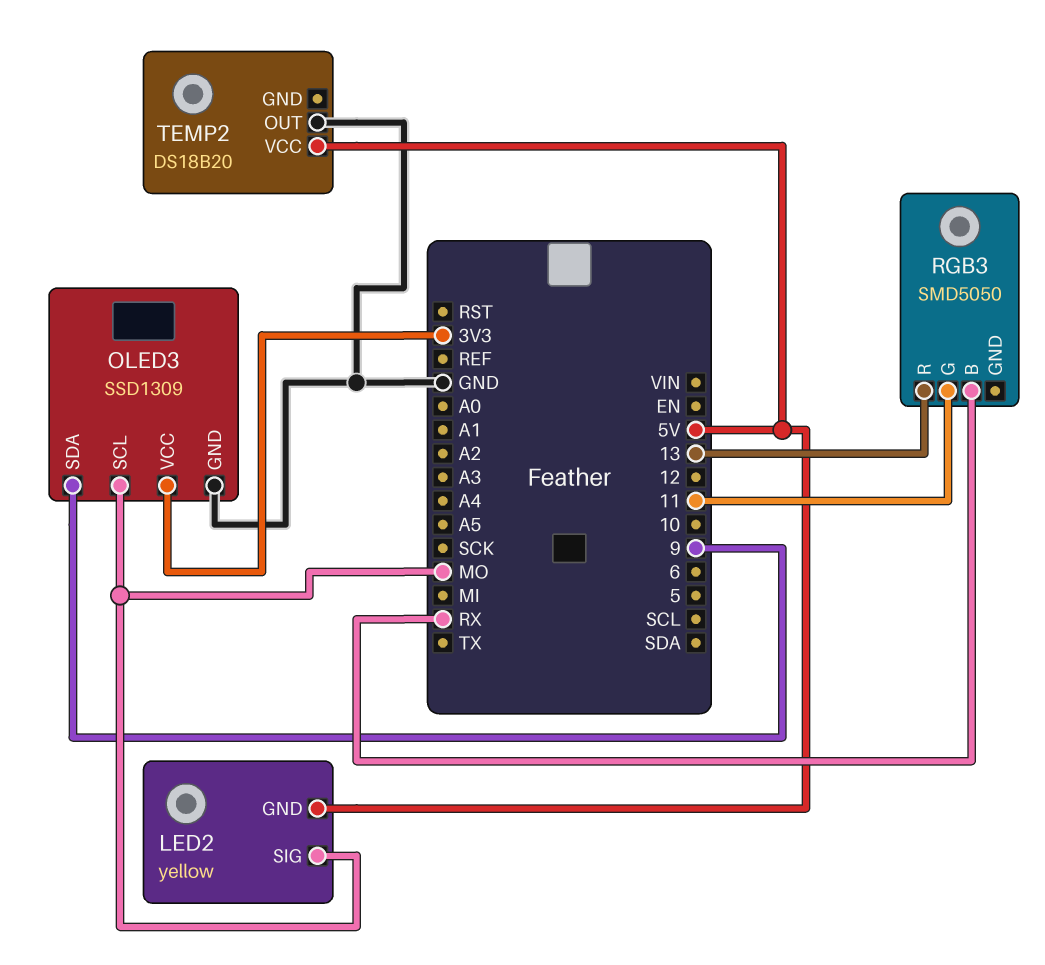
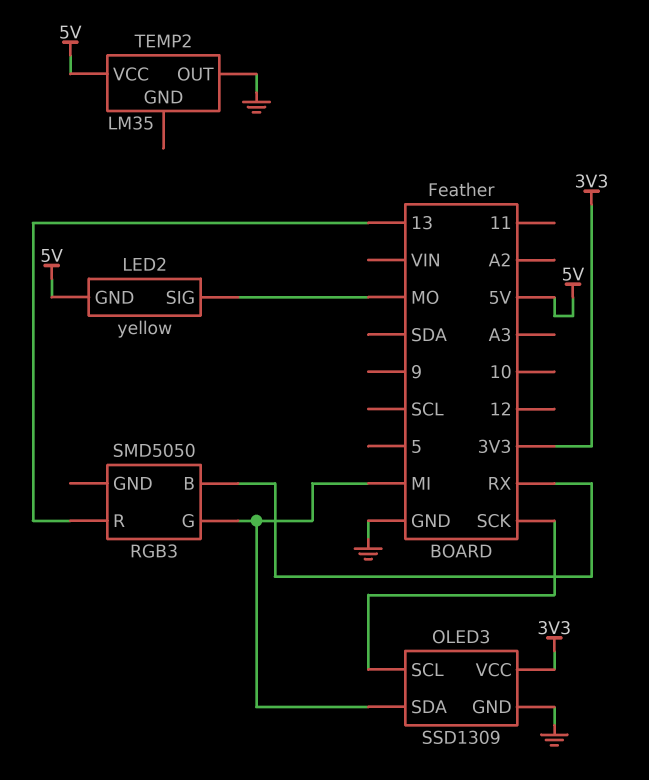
OLED3 pin SCL: MO -> SCK
OLED3 pin SDA: 9 -> MI
RGB3 pin G: 11 -> MI
TEMP2: DS18B20 -> LM35

